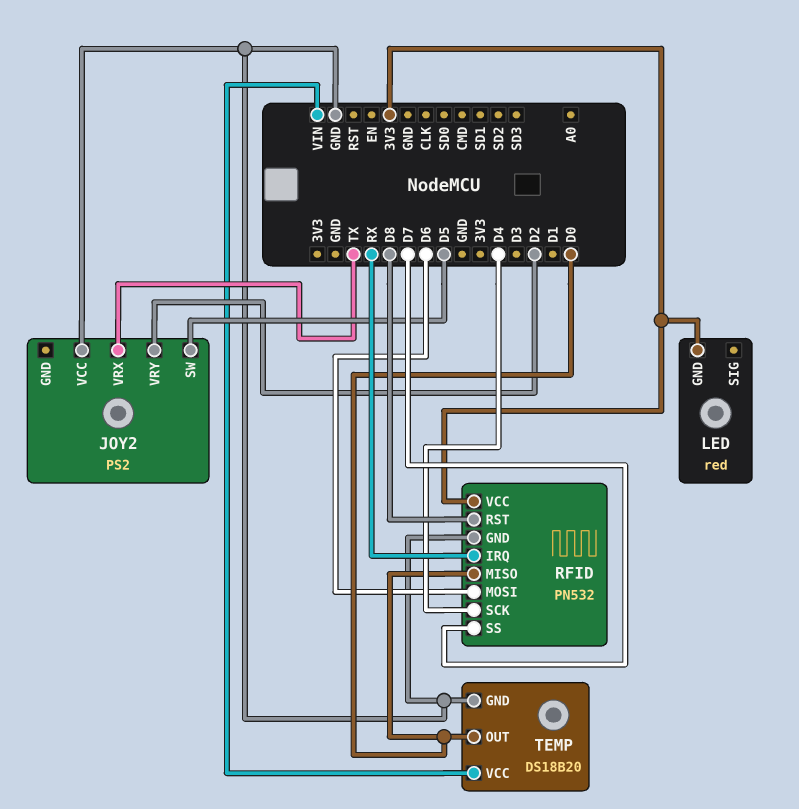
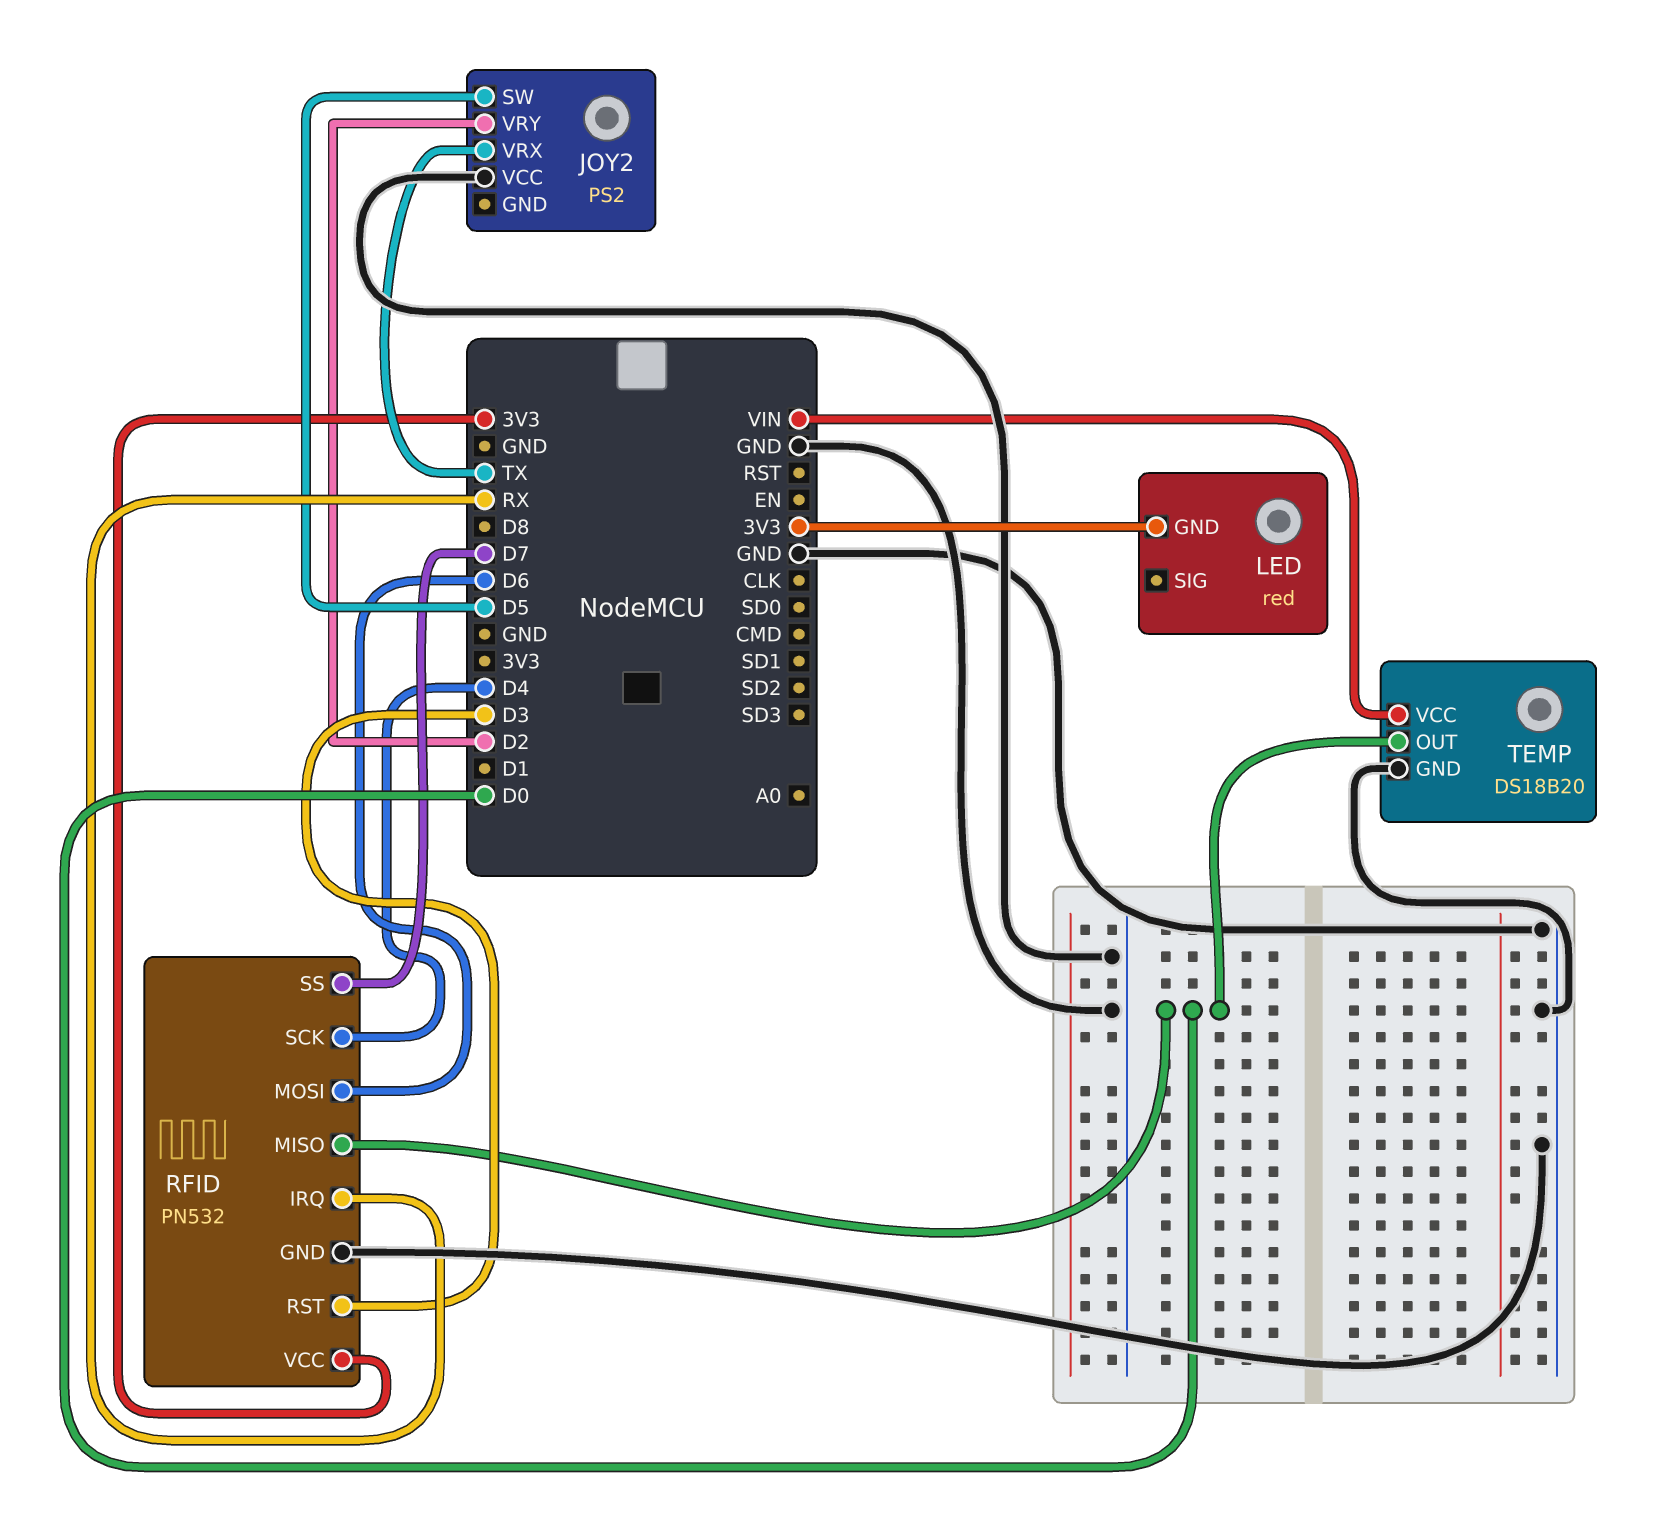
RFID pin RST: D8 -> D3

